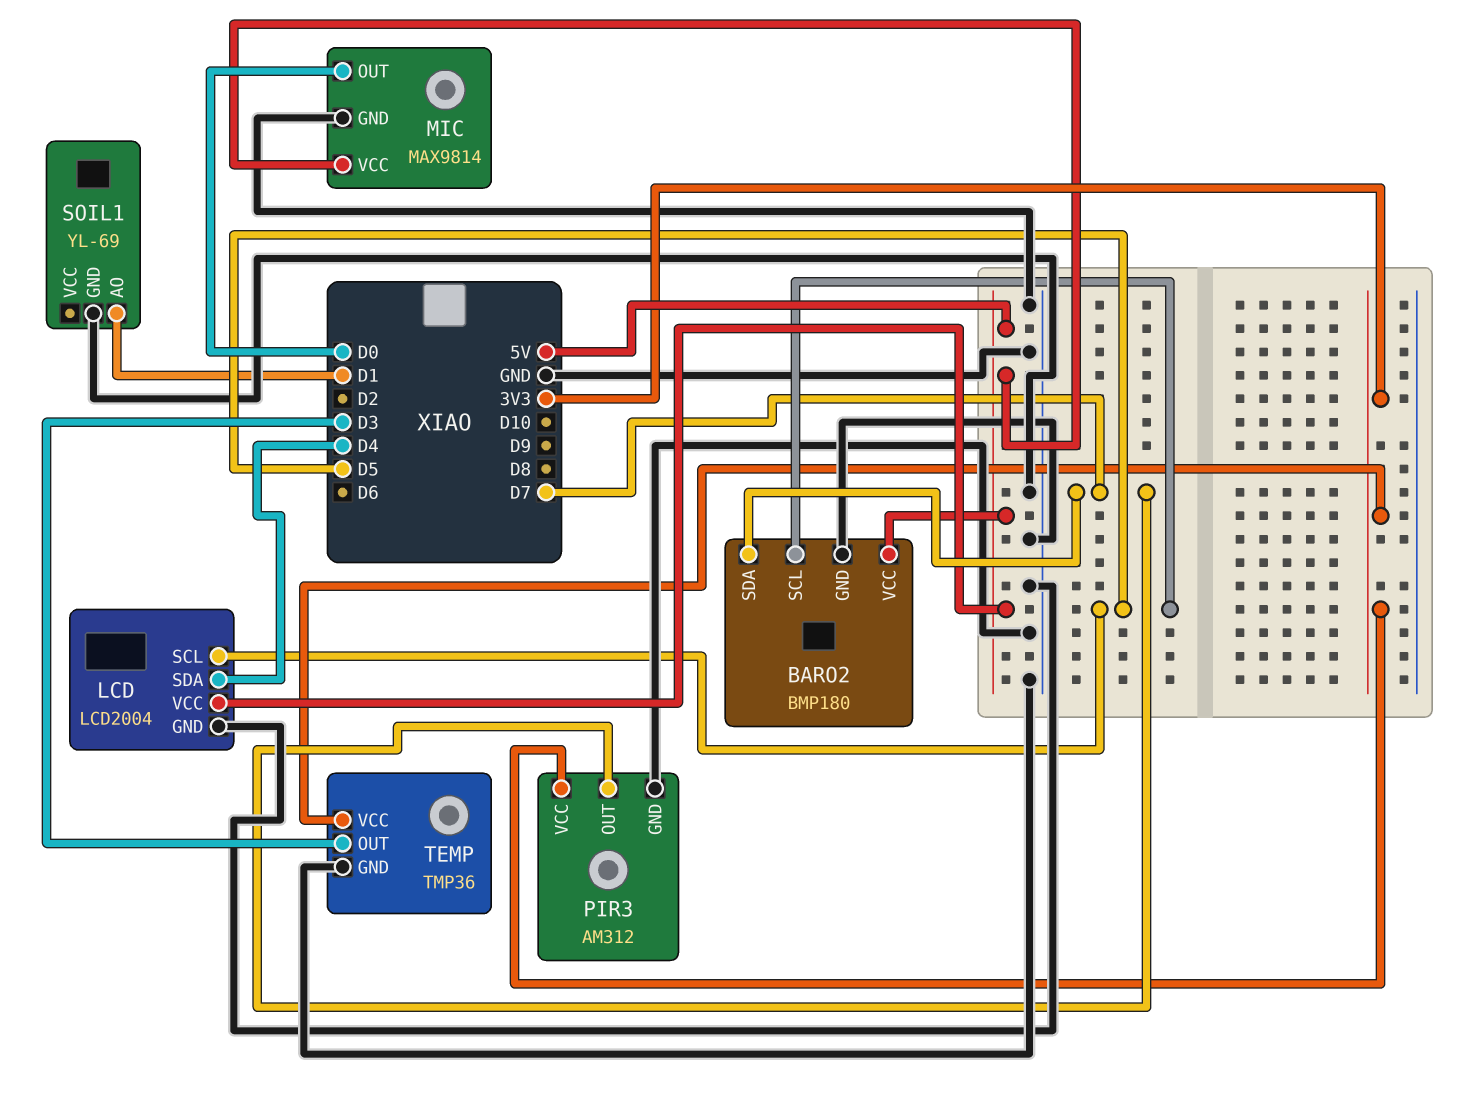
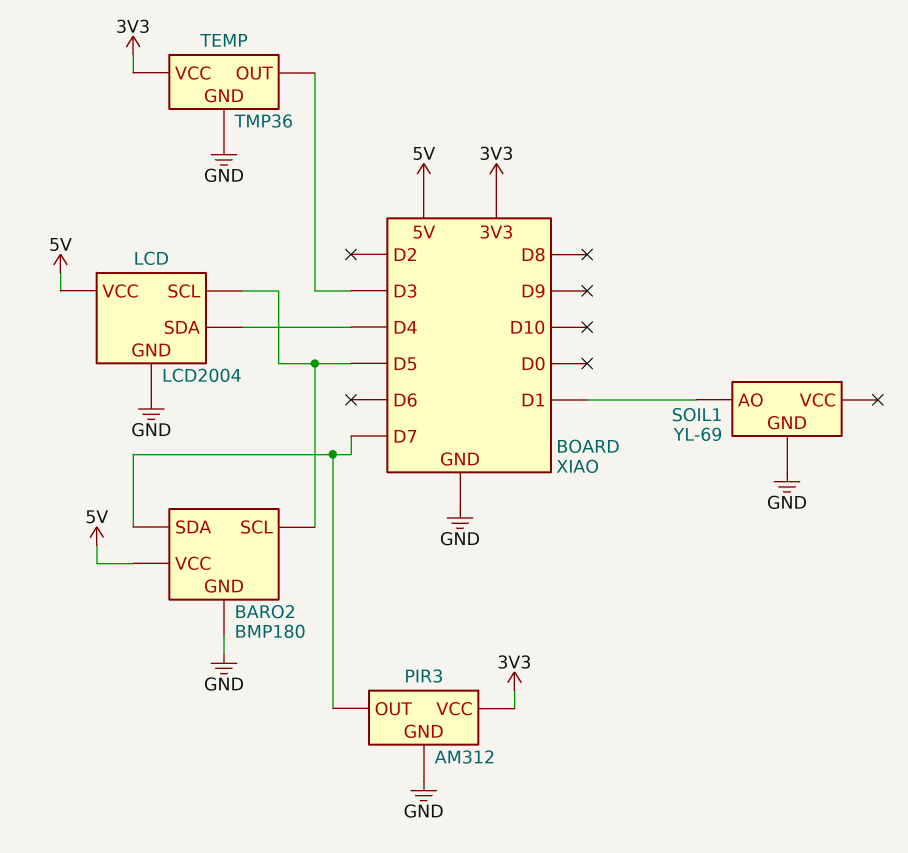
MIC: MAX9814 -> none
MIC pin GND: GND -> none
MIC pin OUT: D0 -> none
MIC pin VCC: 5V -> none

